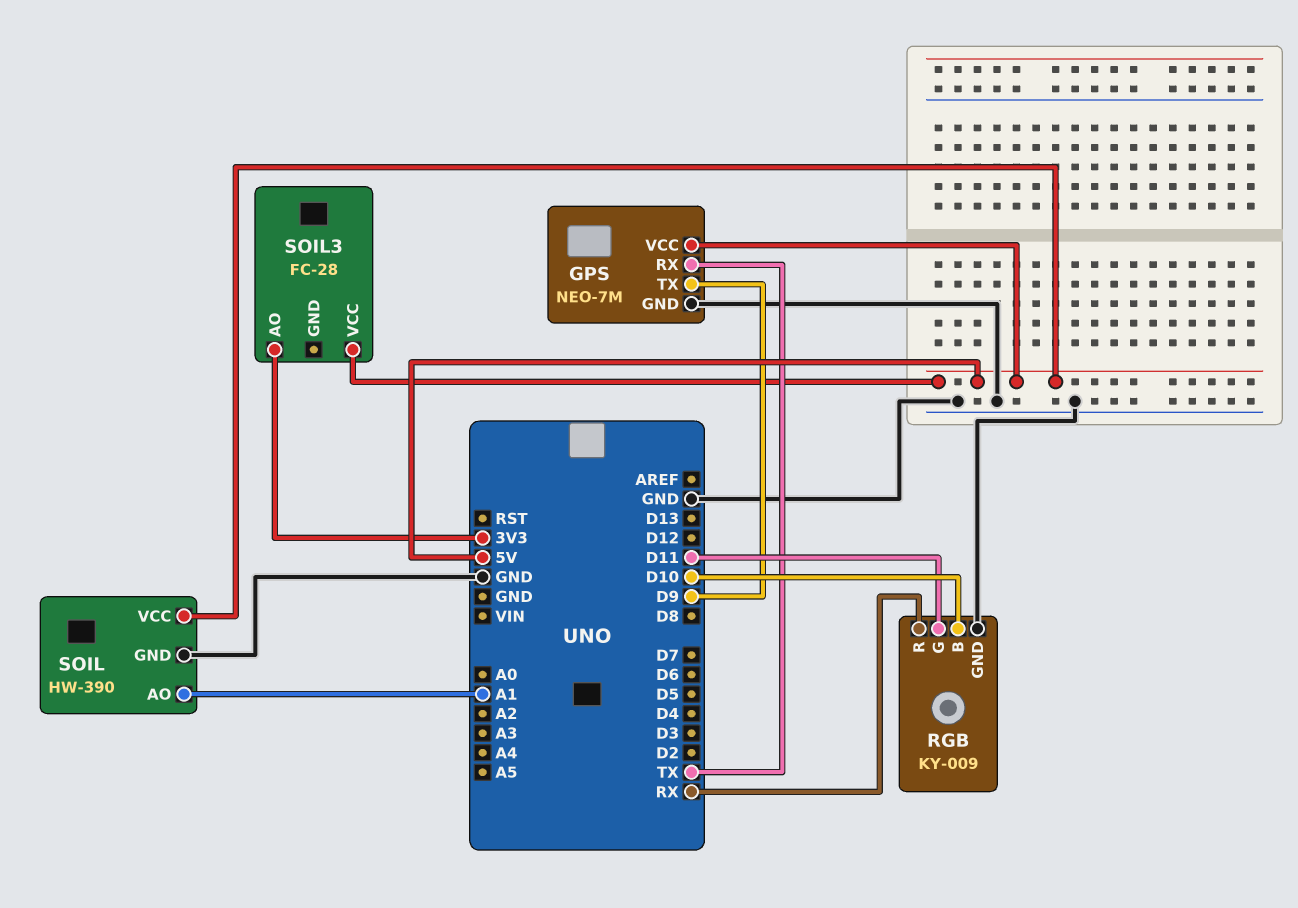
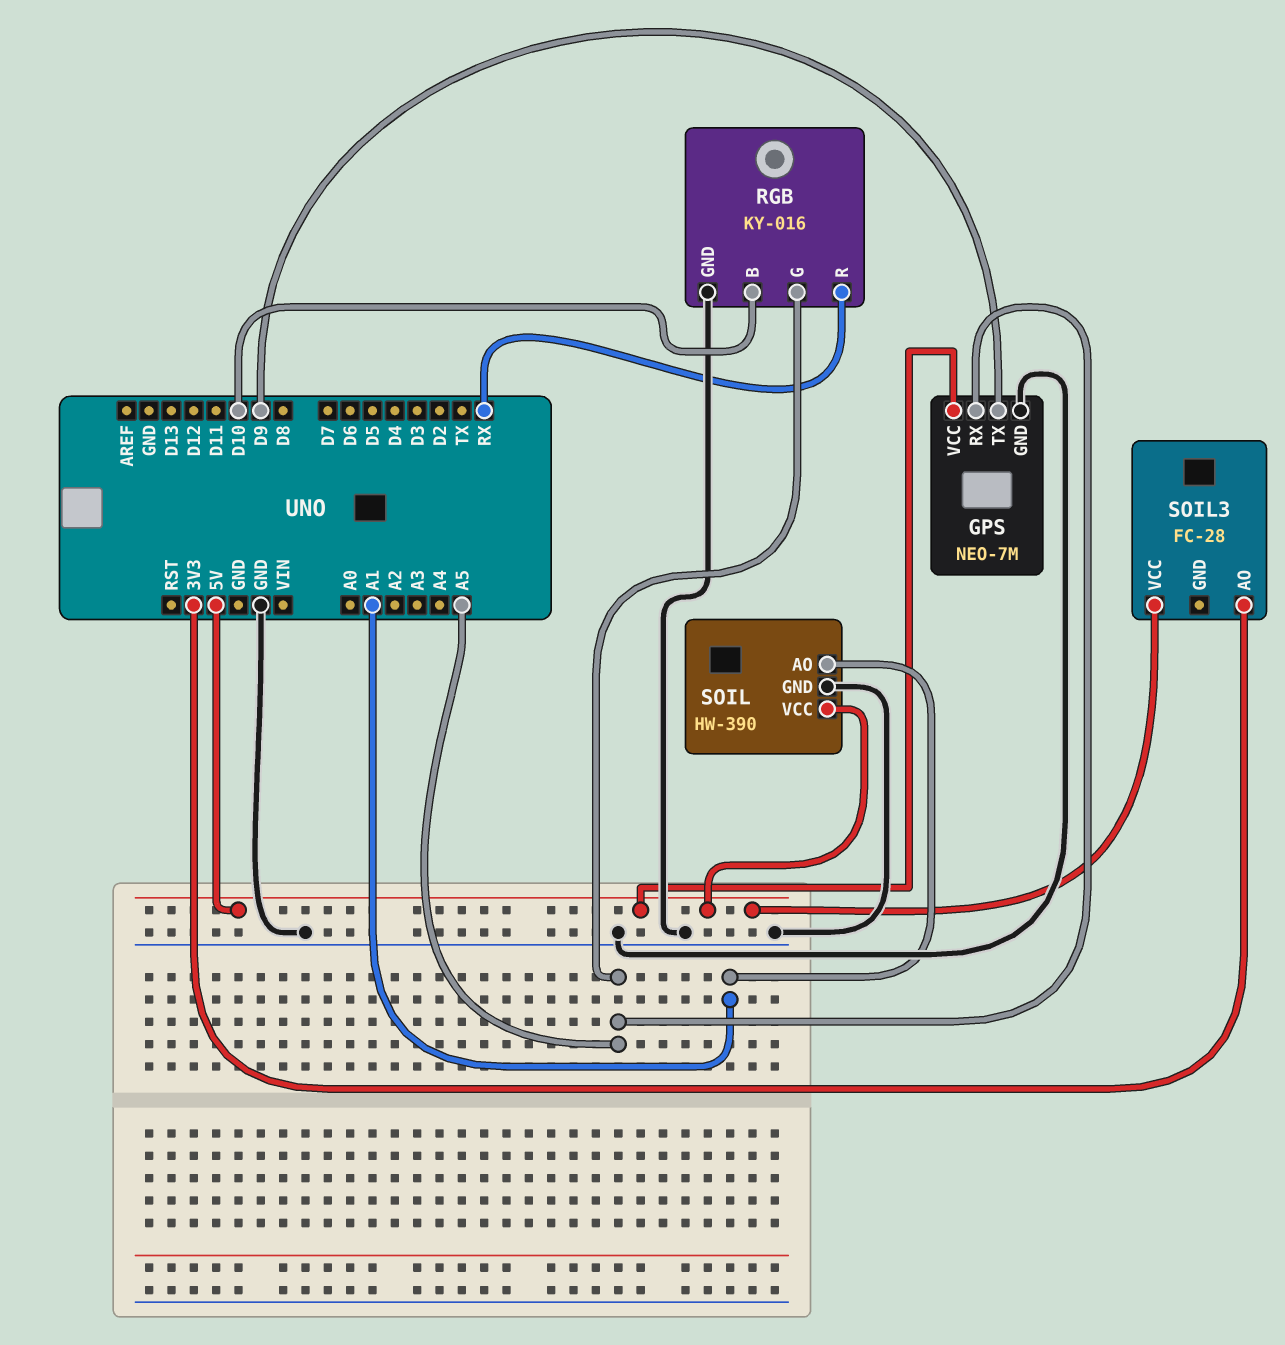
GPS pin RX: TX -> A5
RGB: KY-009 -> KY-016
RGB pin G: D11 -> A5

